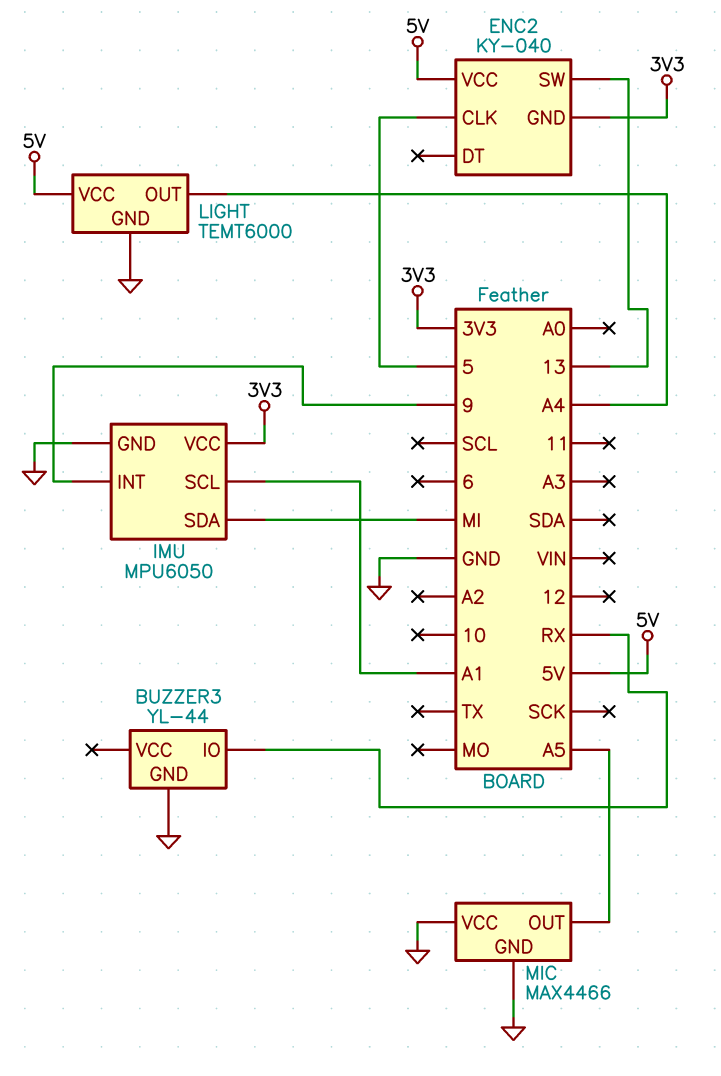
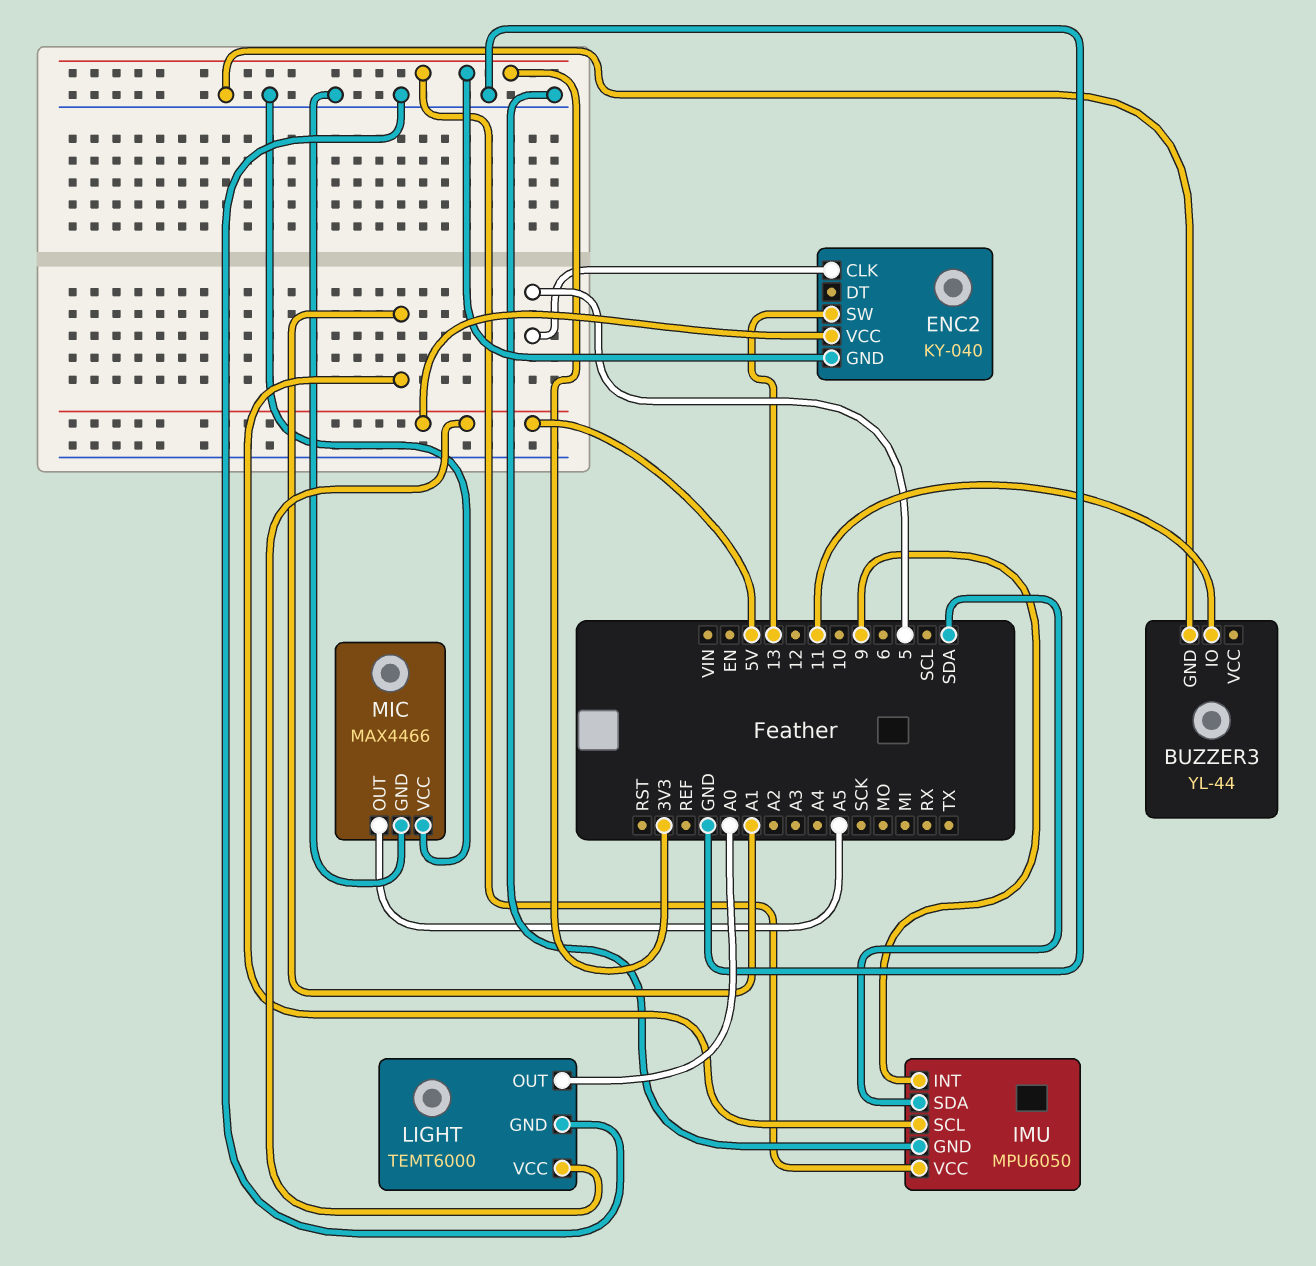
BUZZER3 pin IO: RX -> 11
IMU pin SDA: MI -> SDA
LIGHT pin OUT: A4 -> A0

